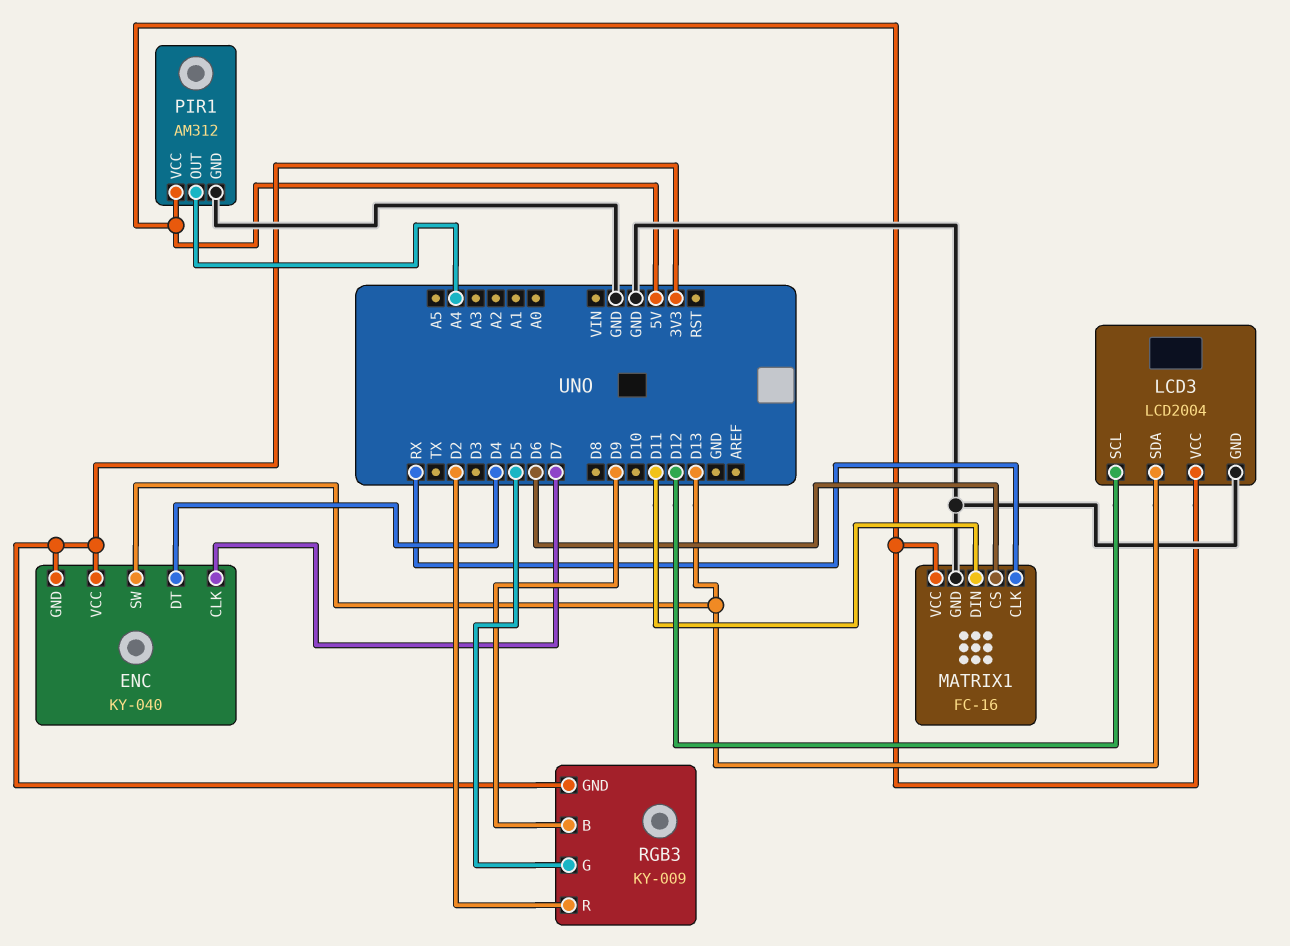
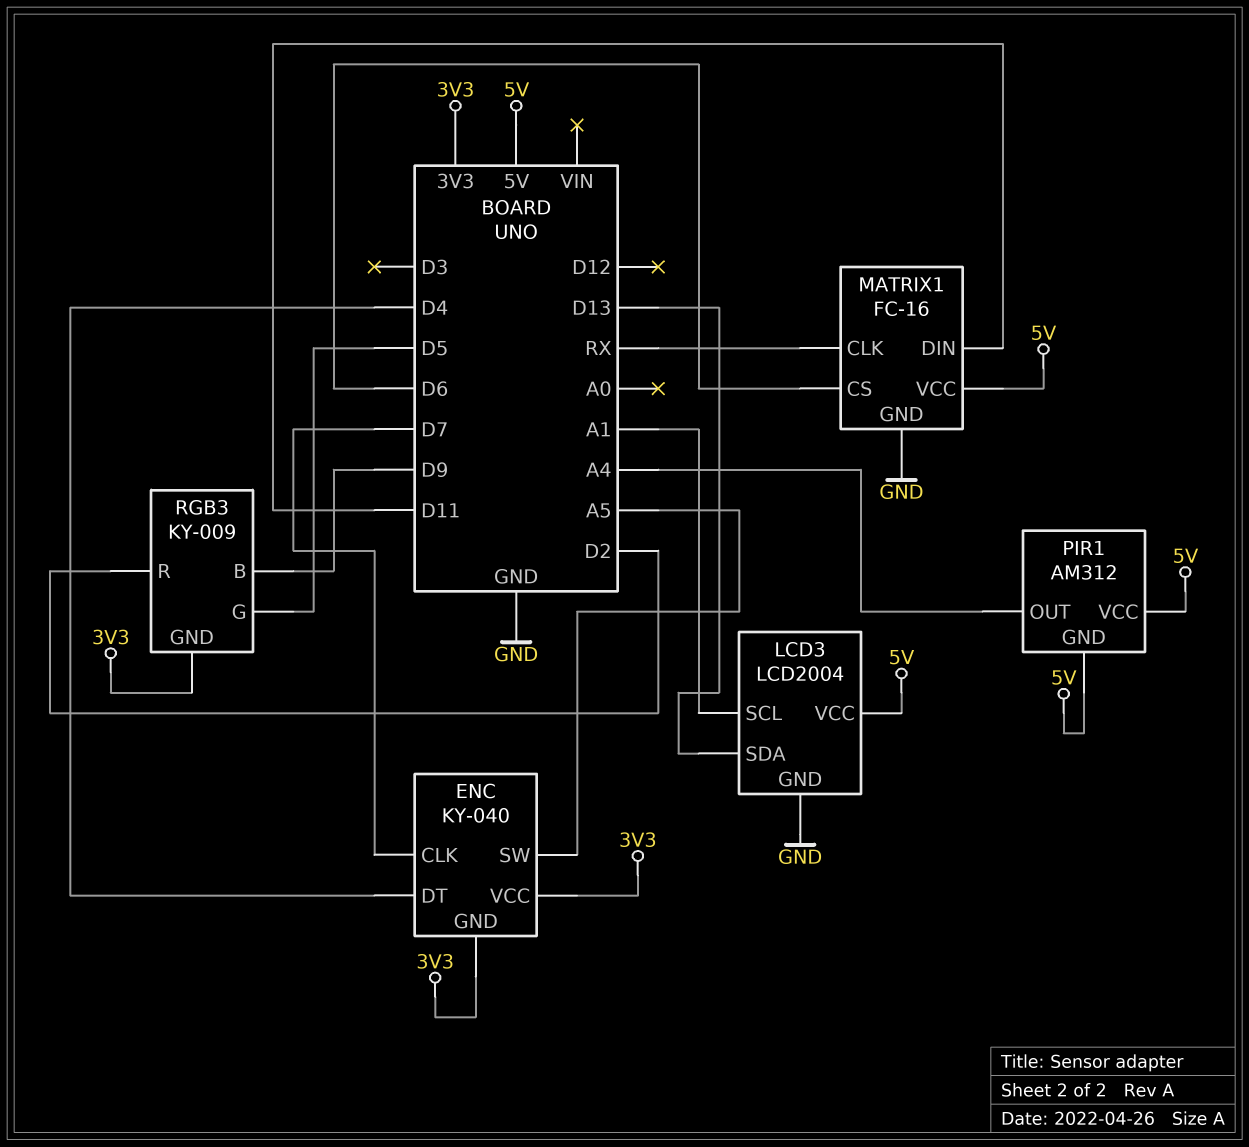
ENC pin SW: D13 -> A5
LCD3 pin SCL: D12 -> A1
PIR1 pin GND: GND -> 5V

